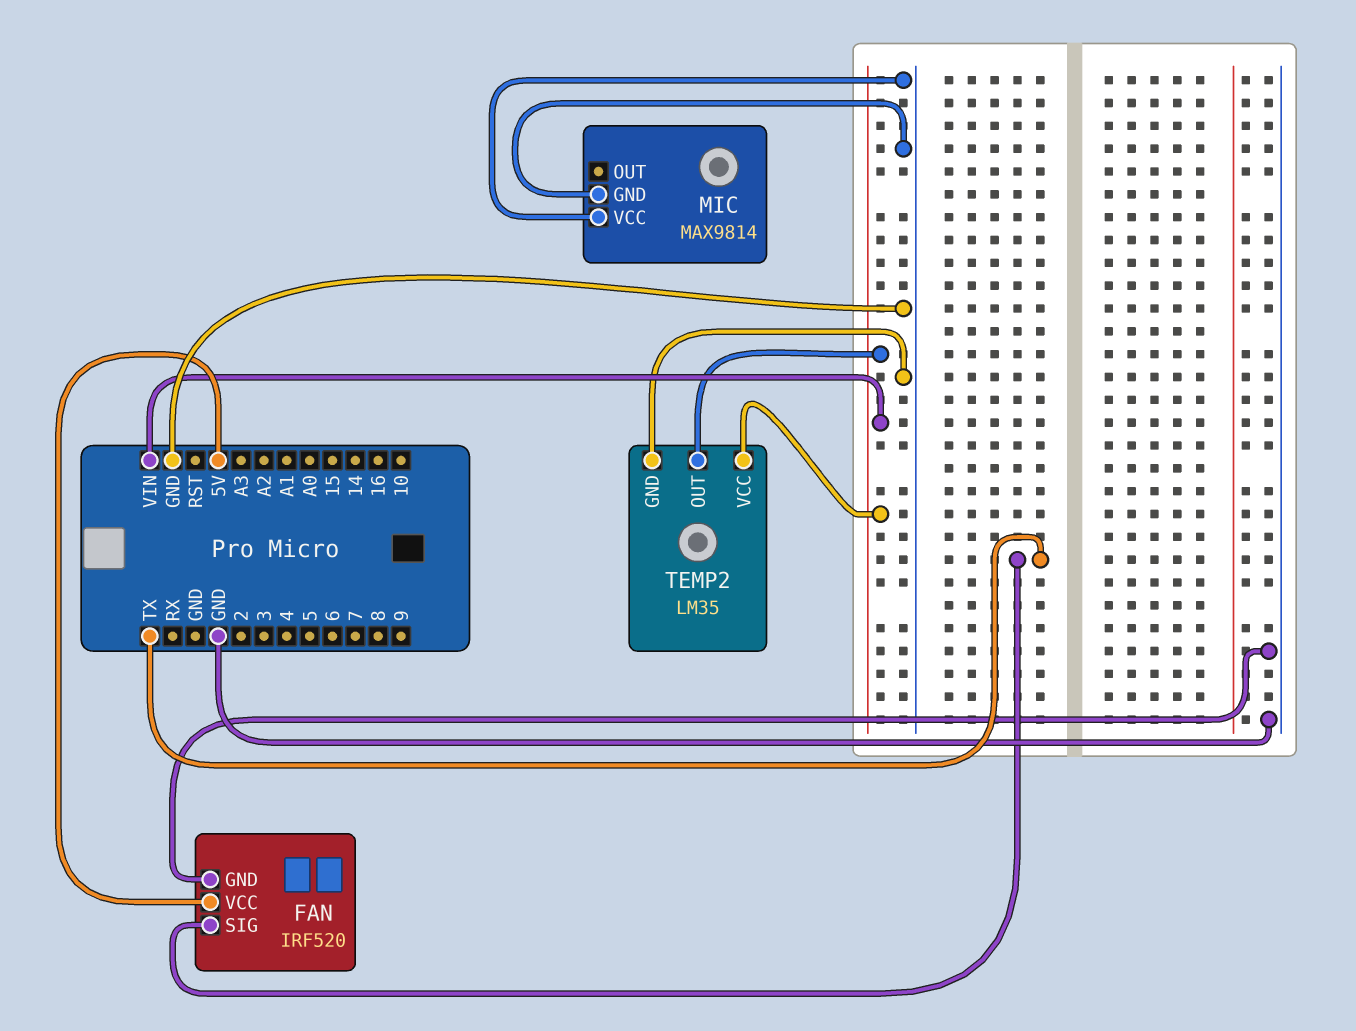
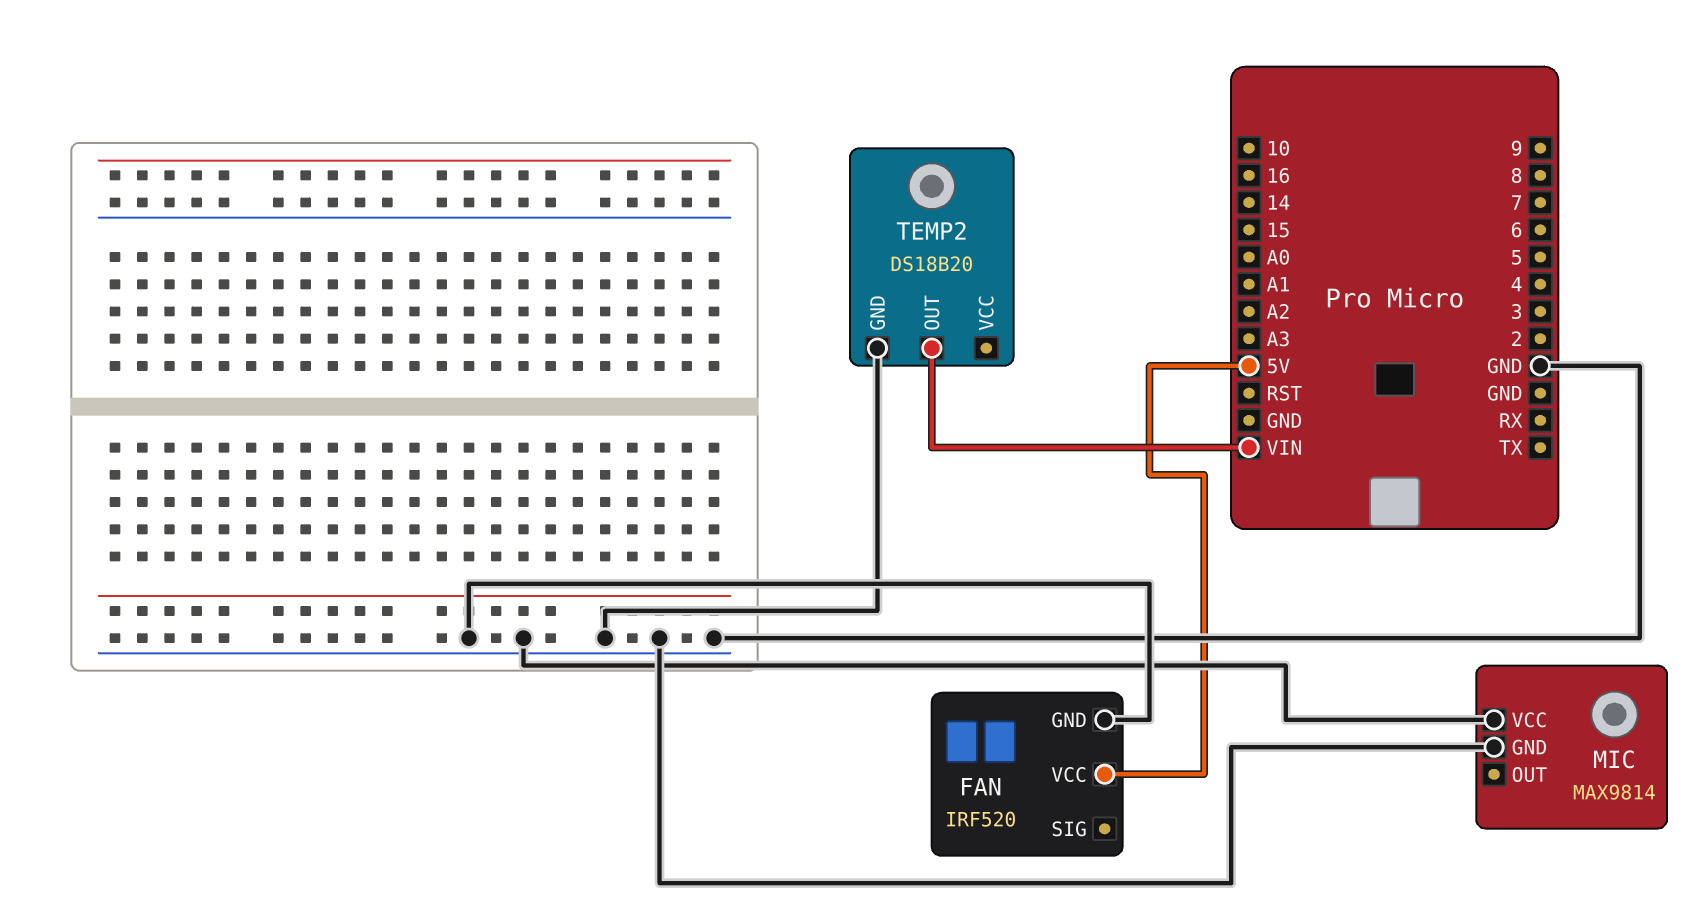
FAN pin SIG: TX -> none
TEMP2: LM35 -> DS18B20
TEMP2 pin VCC: VIN -> none

